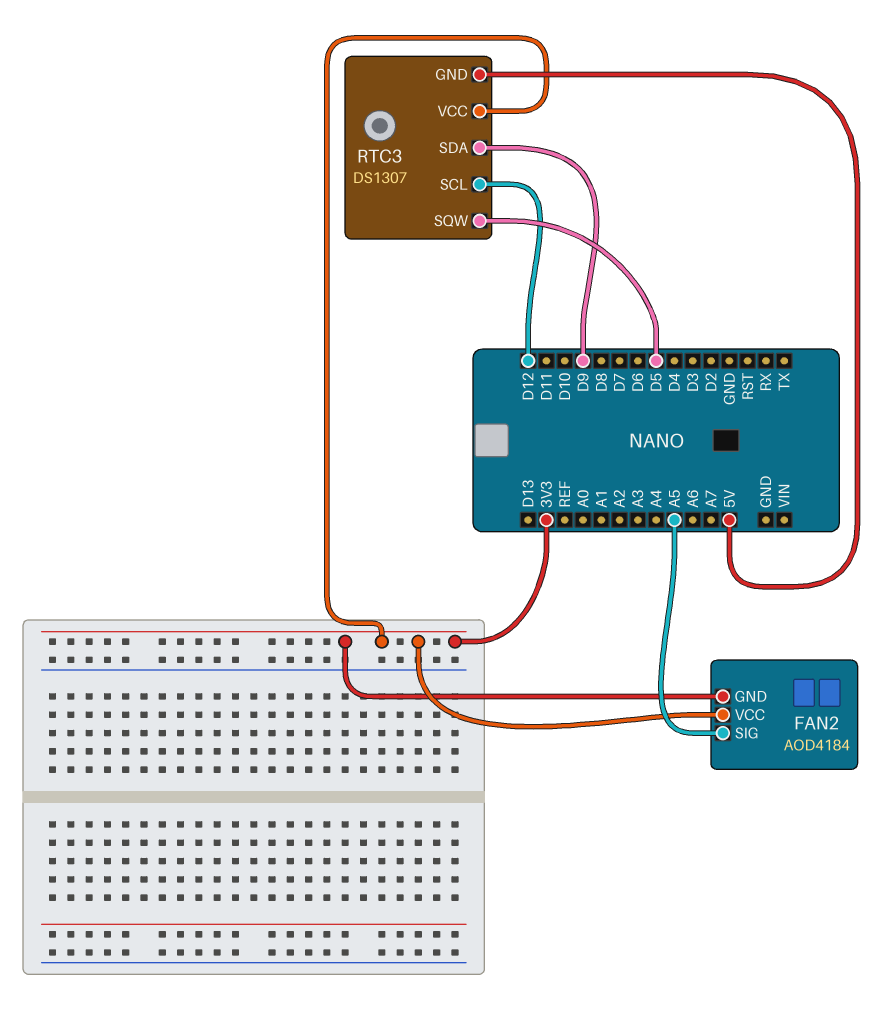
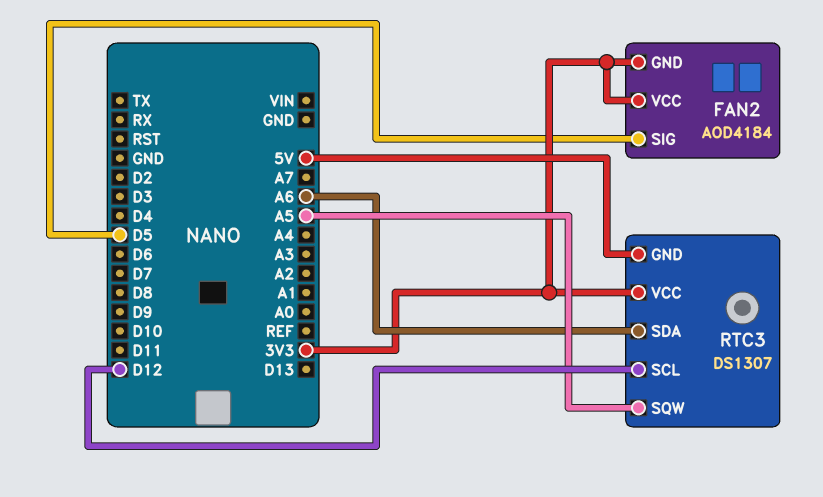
FAN2 pin SIG: A5 -> D5
RTC3 pin SDA: D9 -> A6
RTC3 pin SQW: D5 -> A5

